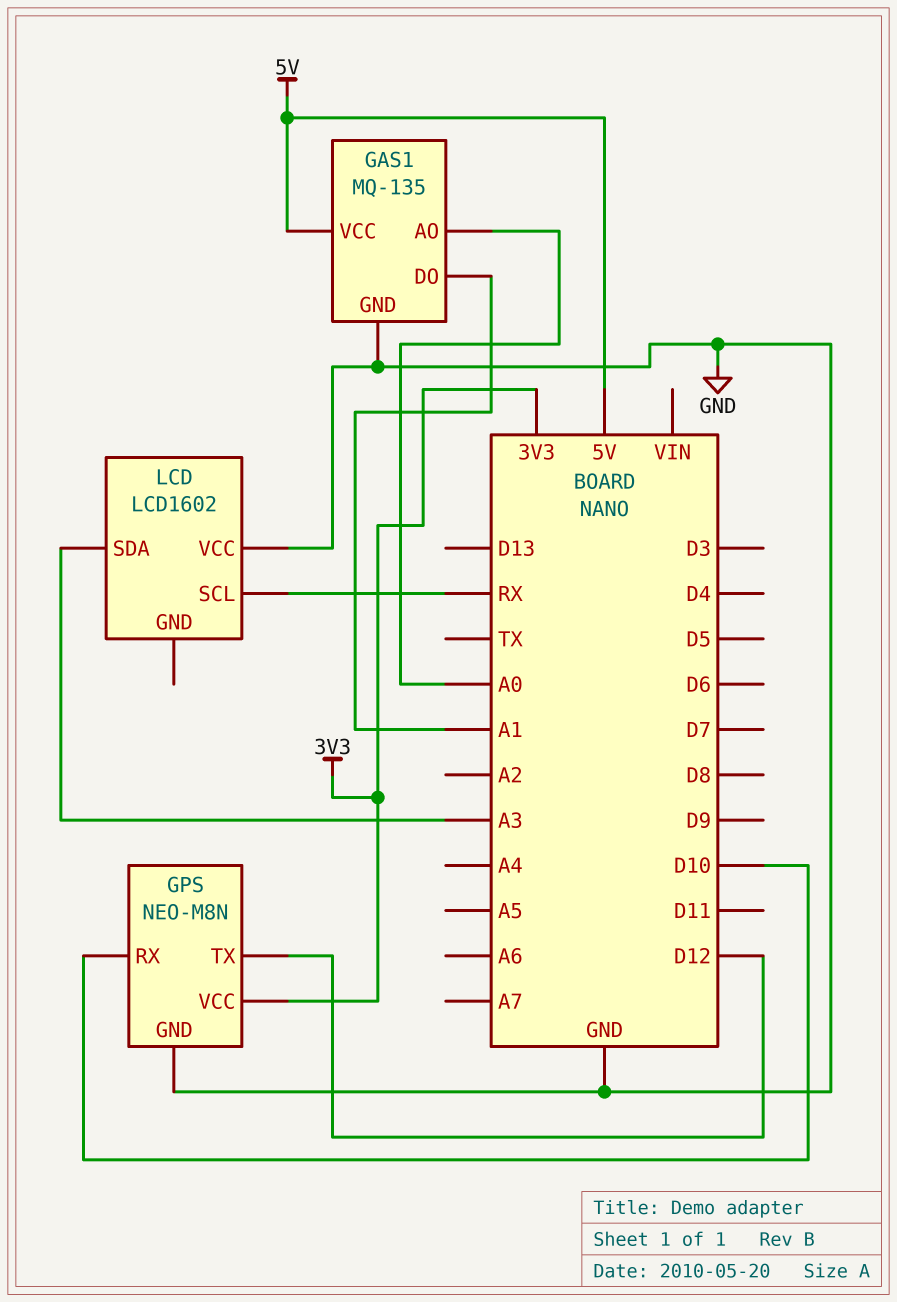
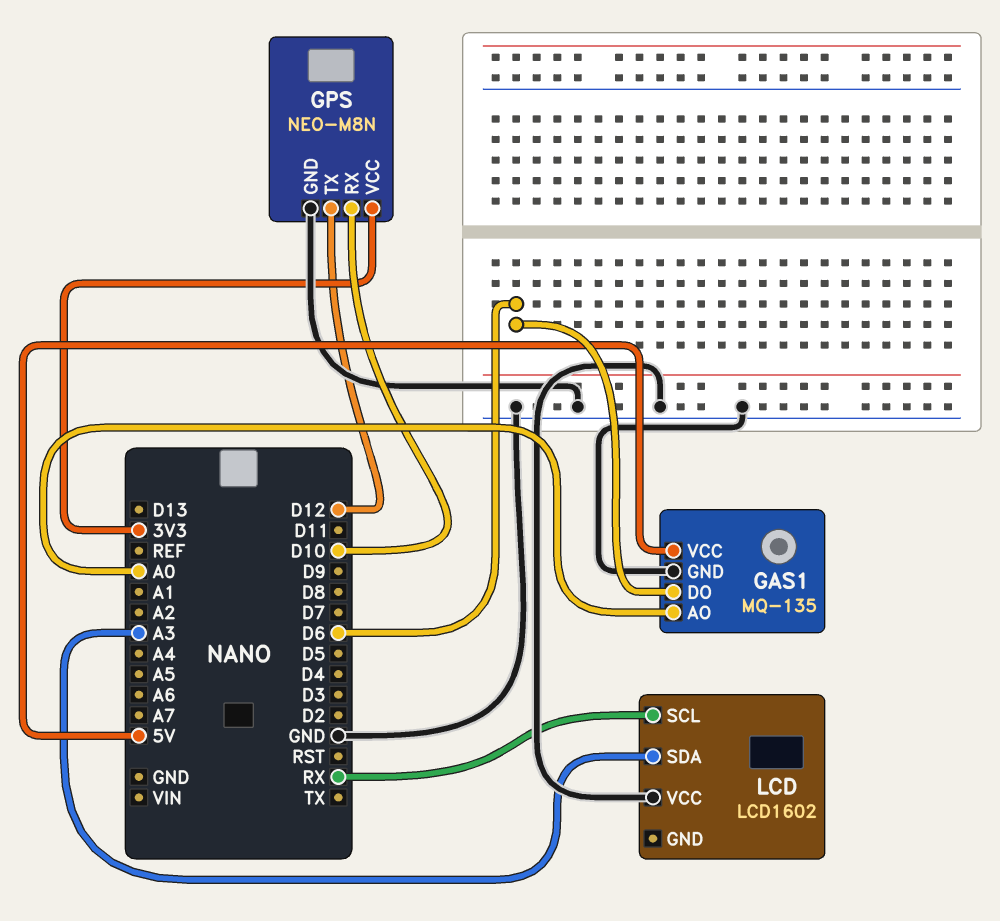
GAS1 pin DO: A1 -> D6

